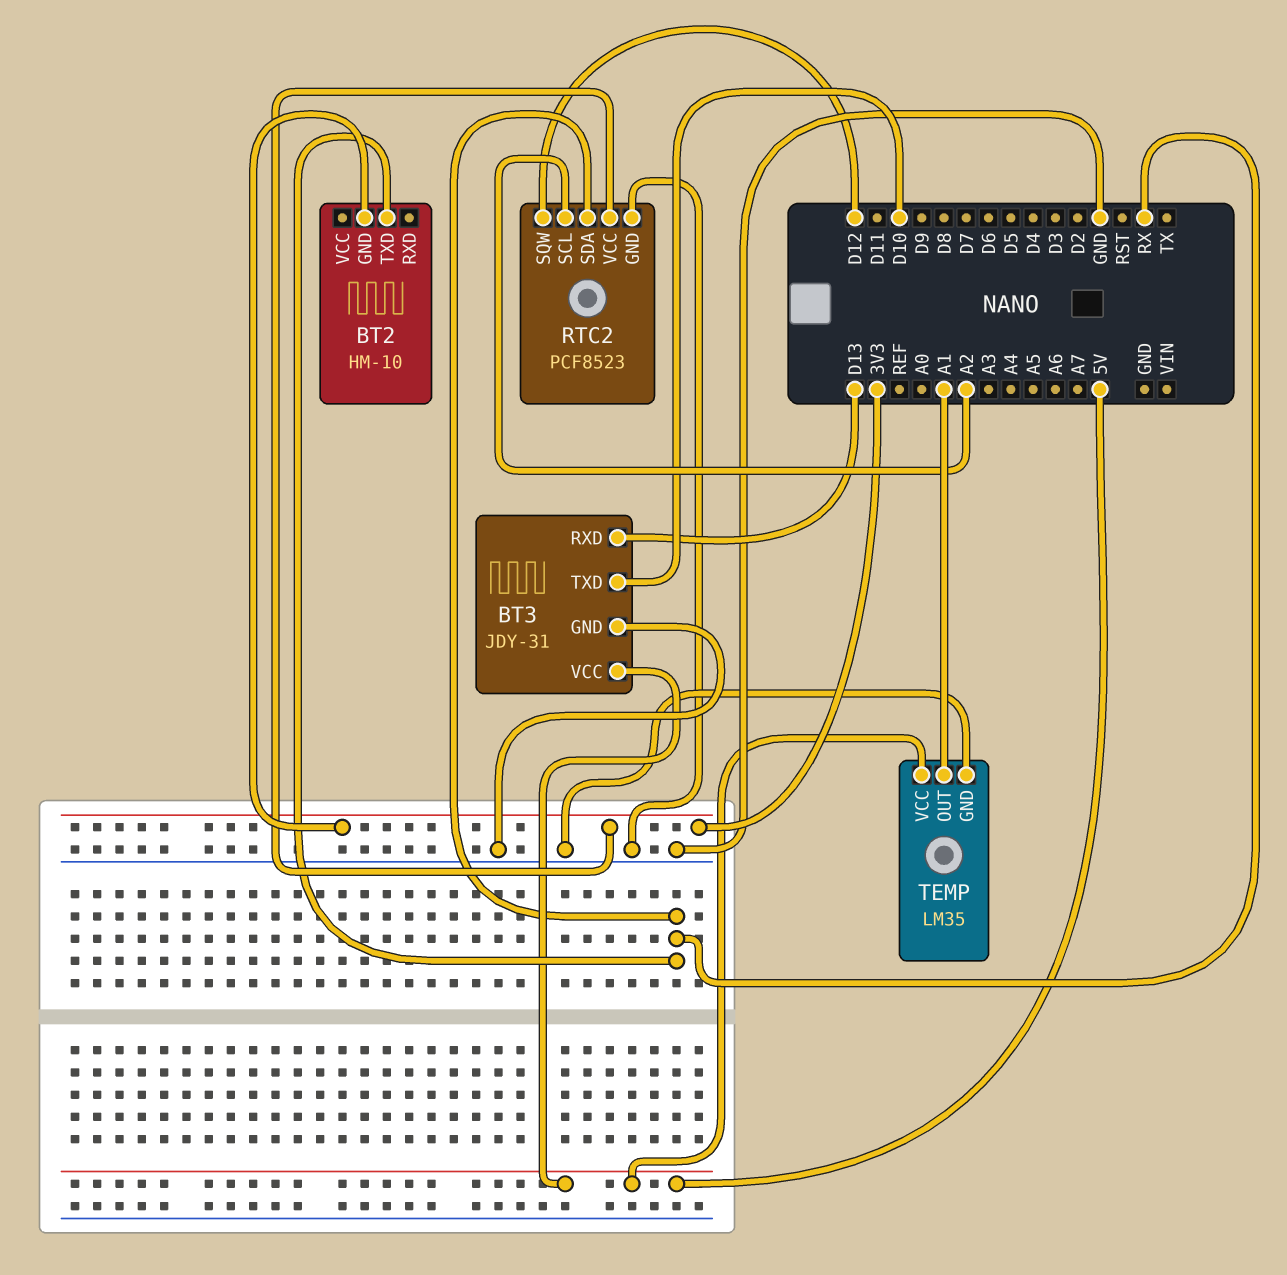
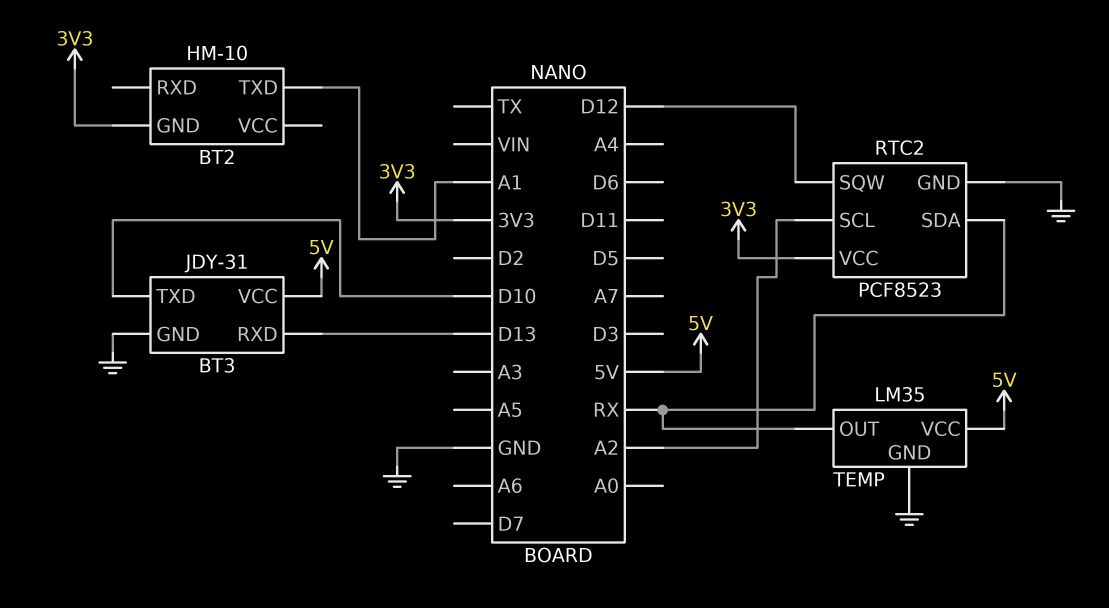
BT2 pin TXD: RX -> A1
TEMP pin OUT: A1 -> RX

